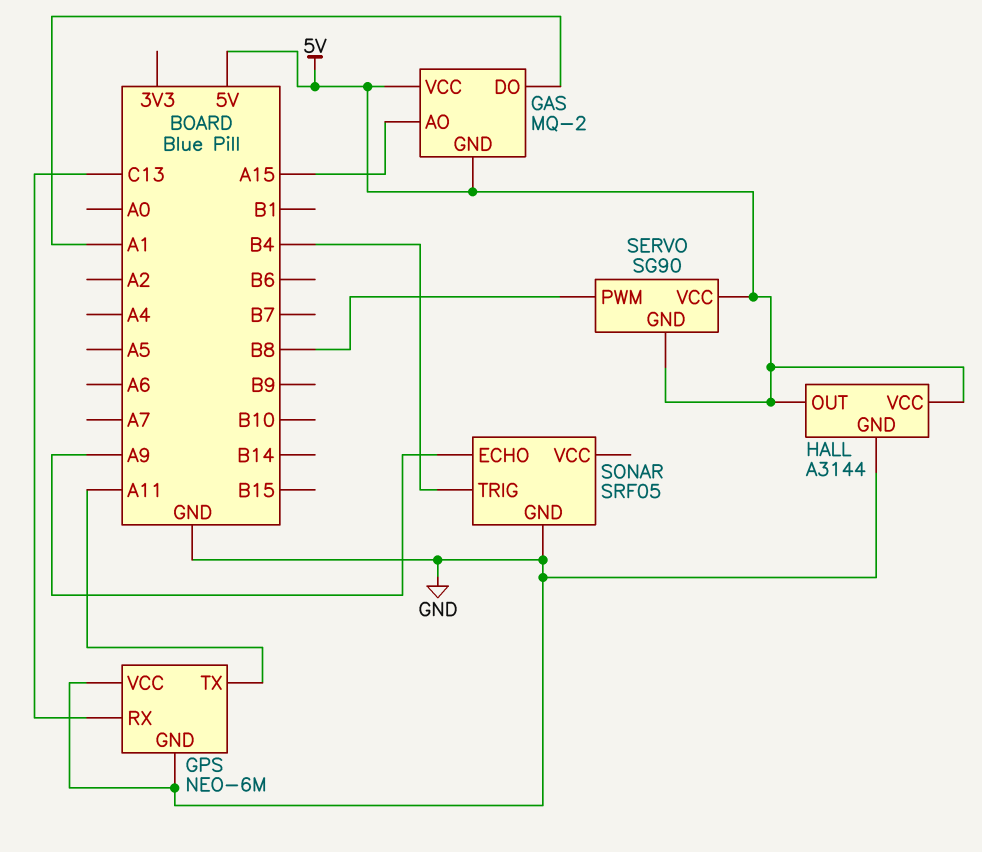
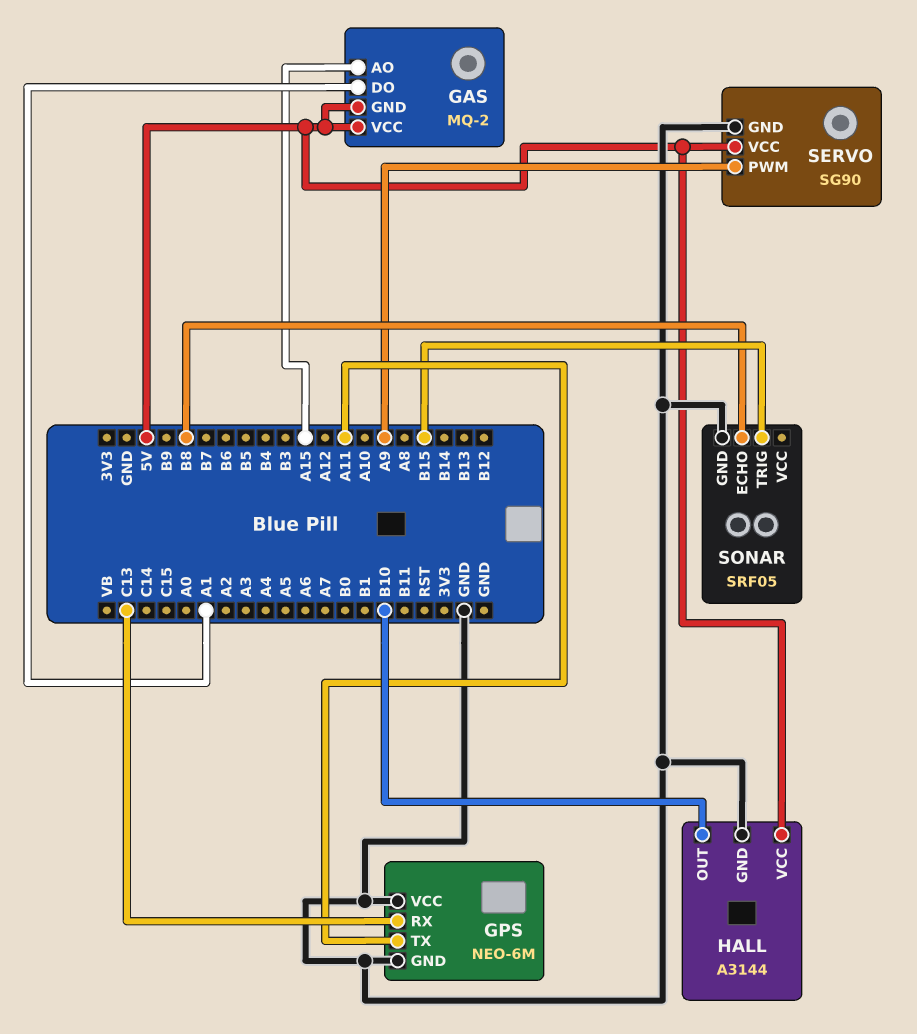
HALL pin OUT: 5V -> B10
SERVO pin GND: 5V -> GND
SERVO pin PWM: B8 -> A9
SONAR pin ECHO: A9 -> B8
SONAR pin TRIG: B4 -> B15

